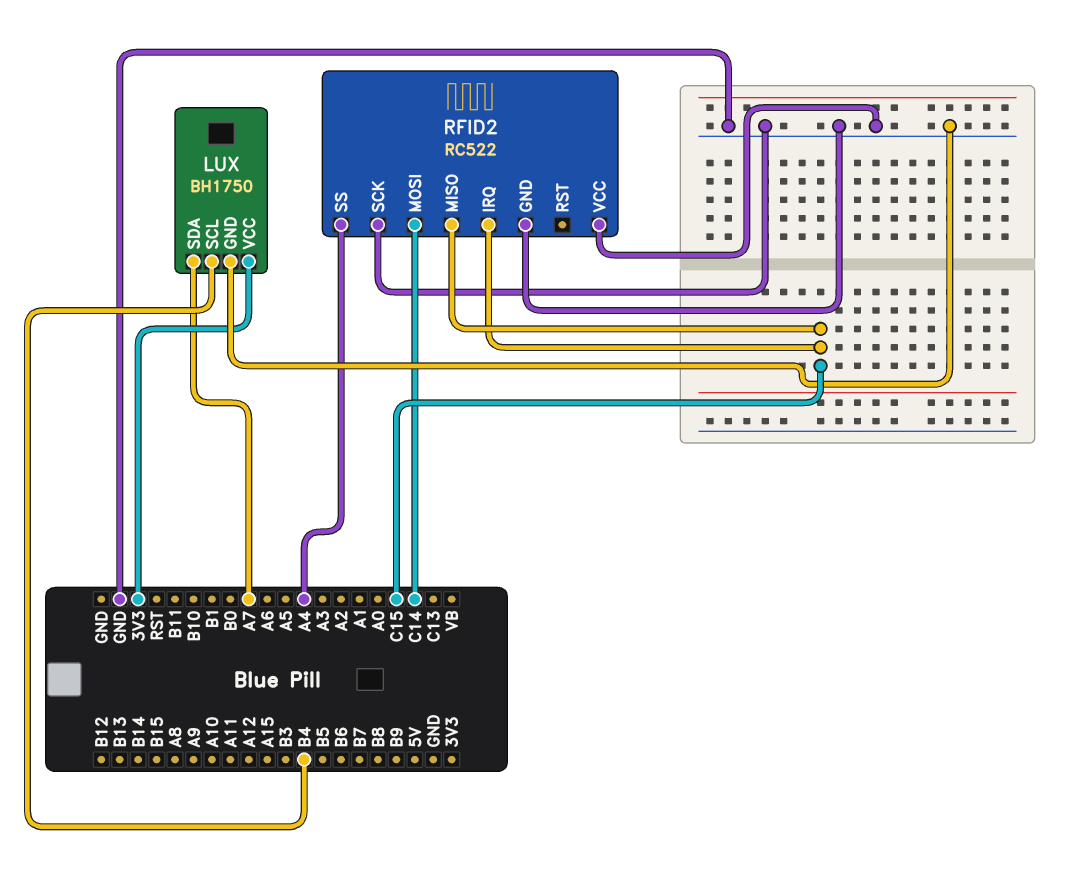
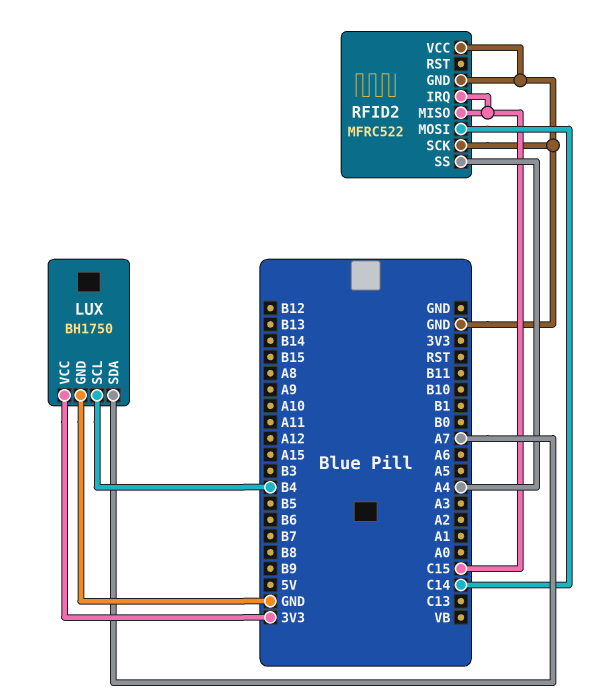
RFID2: RC522 -> MFRC522

